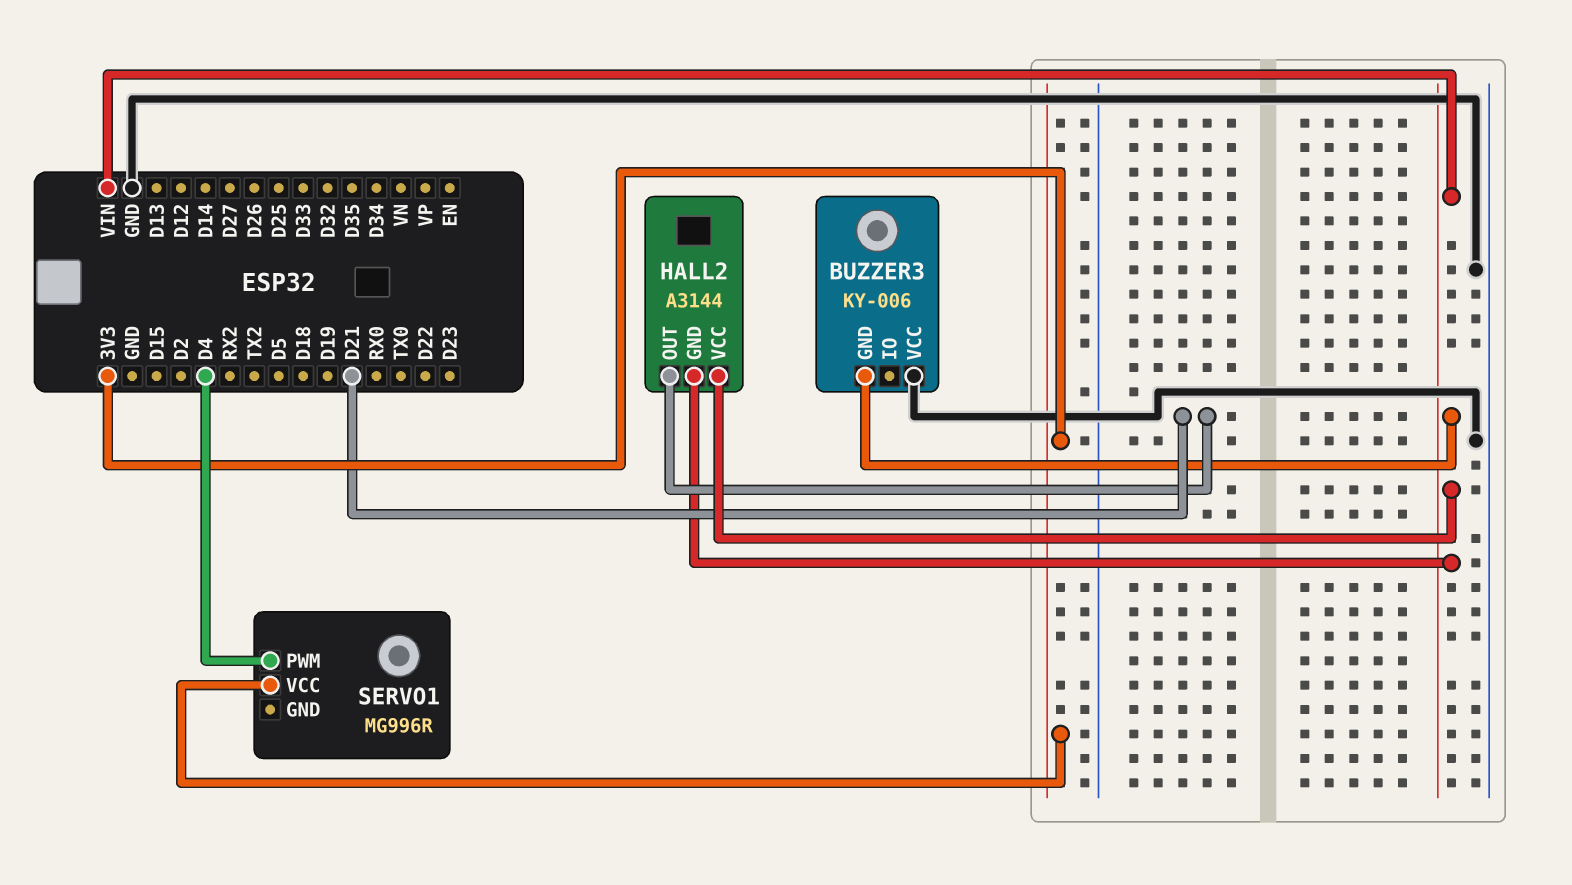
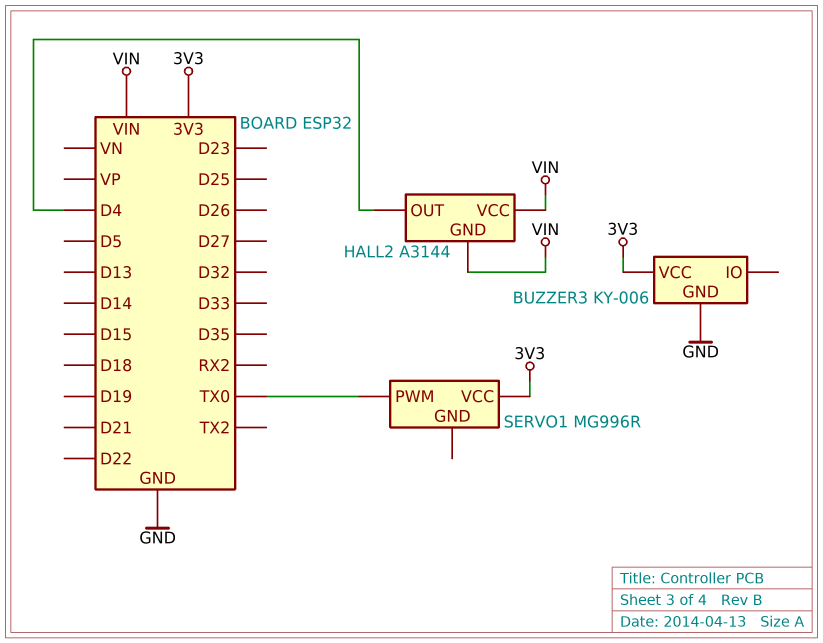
BUZZER3 pin GND: VIN -> GND
BUZZER3 pin VCC: GND -> 3V3
HALL2 pin OUT: D21 -> D4
SERVO1 pin PWM: D4 -> TX0

